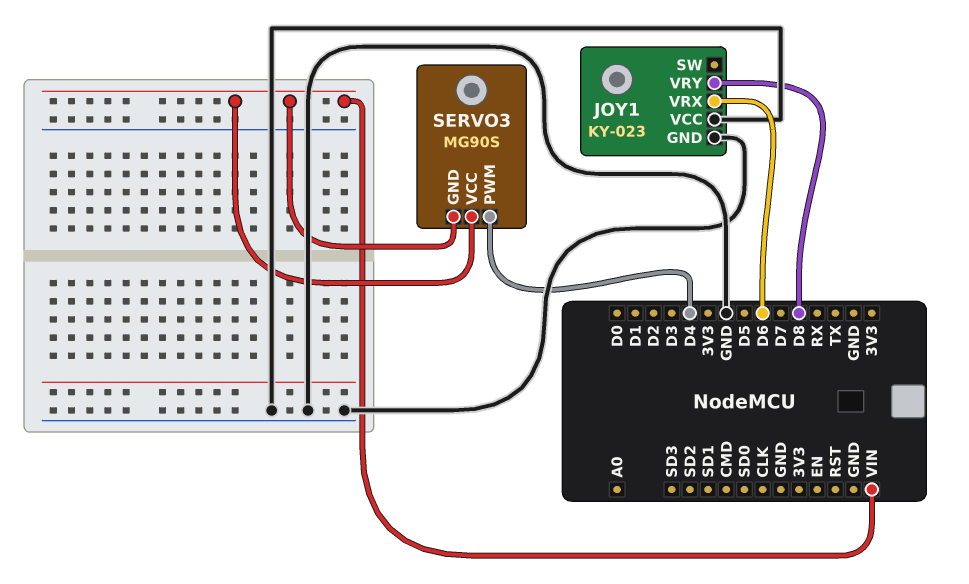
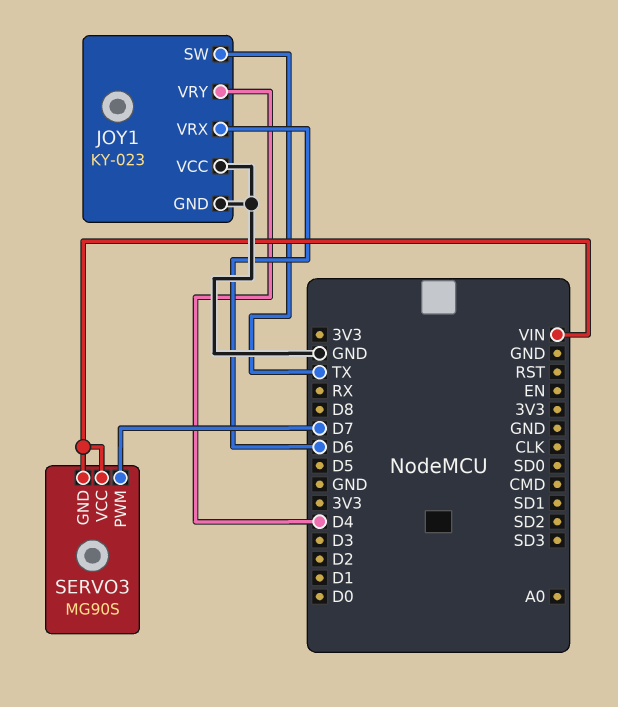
JOY1 pin SW: none -> TX
JOY1 pin VRY: D8 -> D4
SERVO3 pin PWM: D4 -> D7

